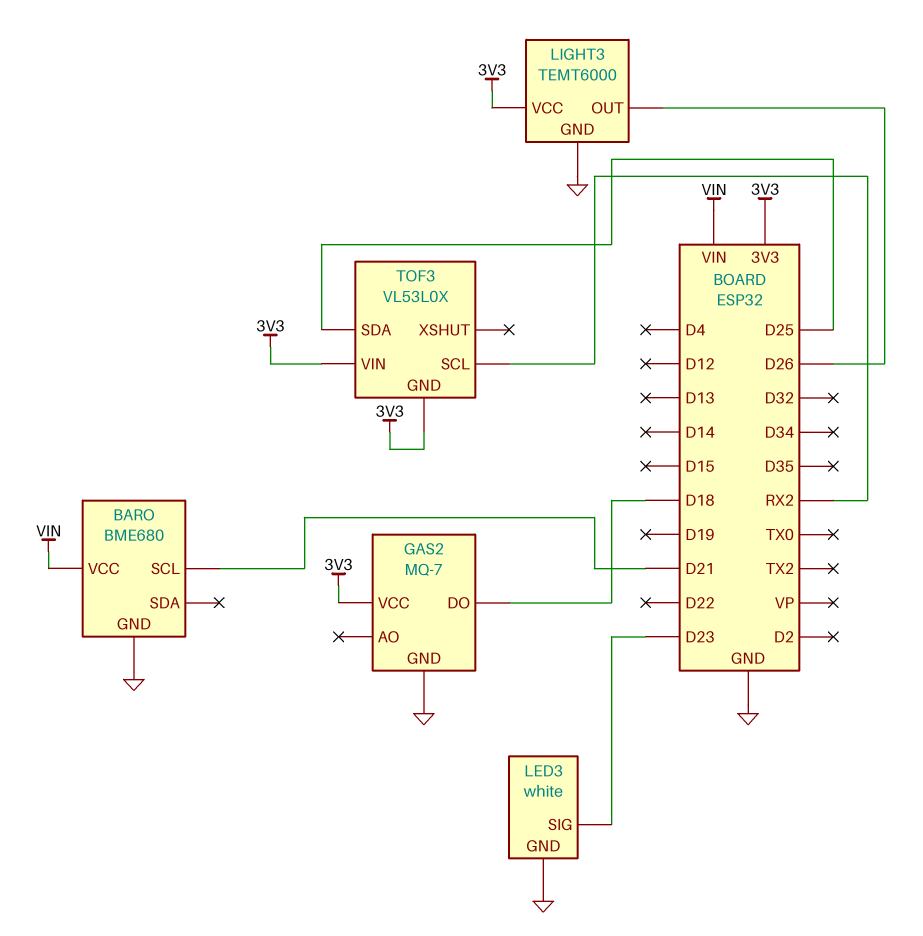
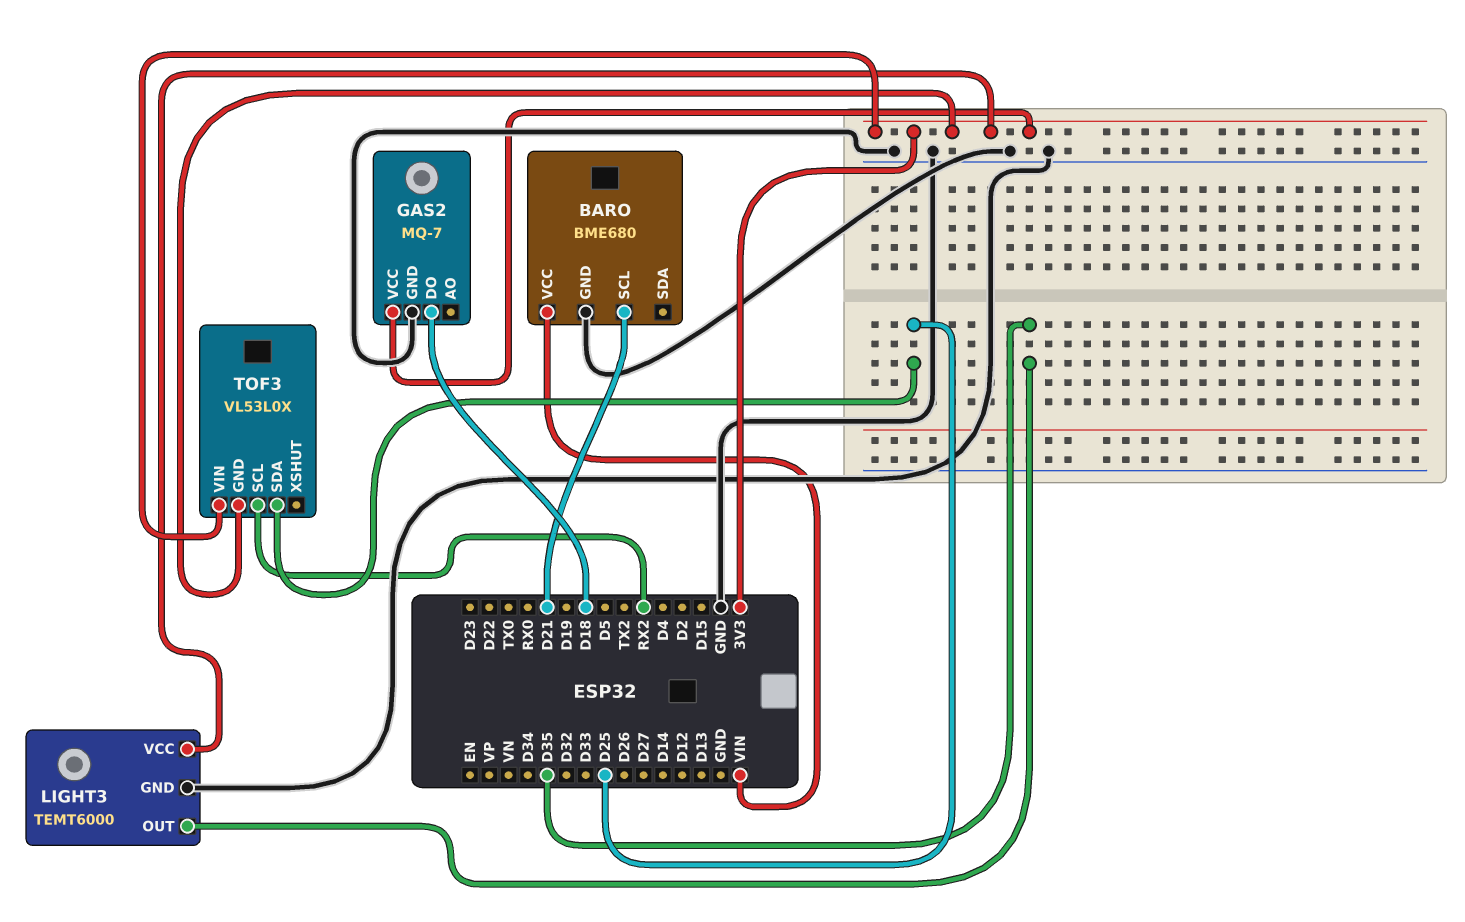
LED3: white -> none
LED3 pin GND: GND -> none
LED3 pin SIG: D23 -> none
LIGHT3 pin OUT: D26 -> D35

